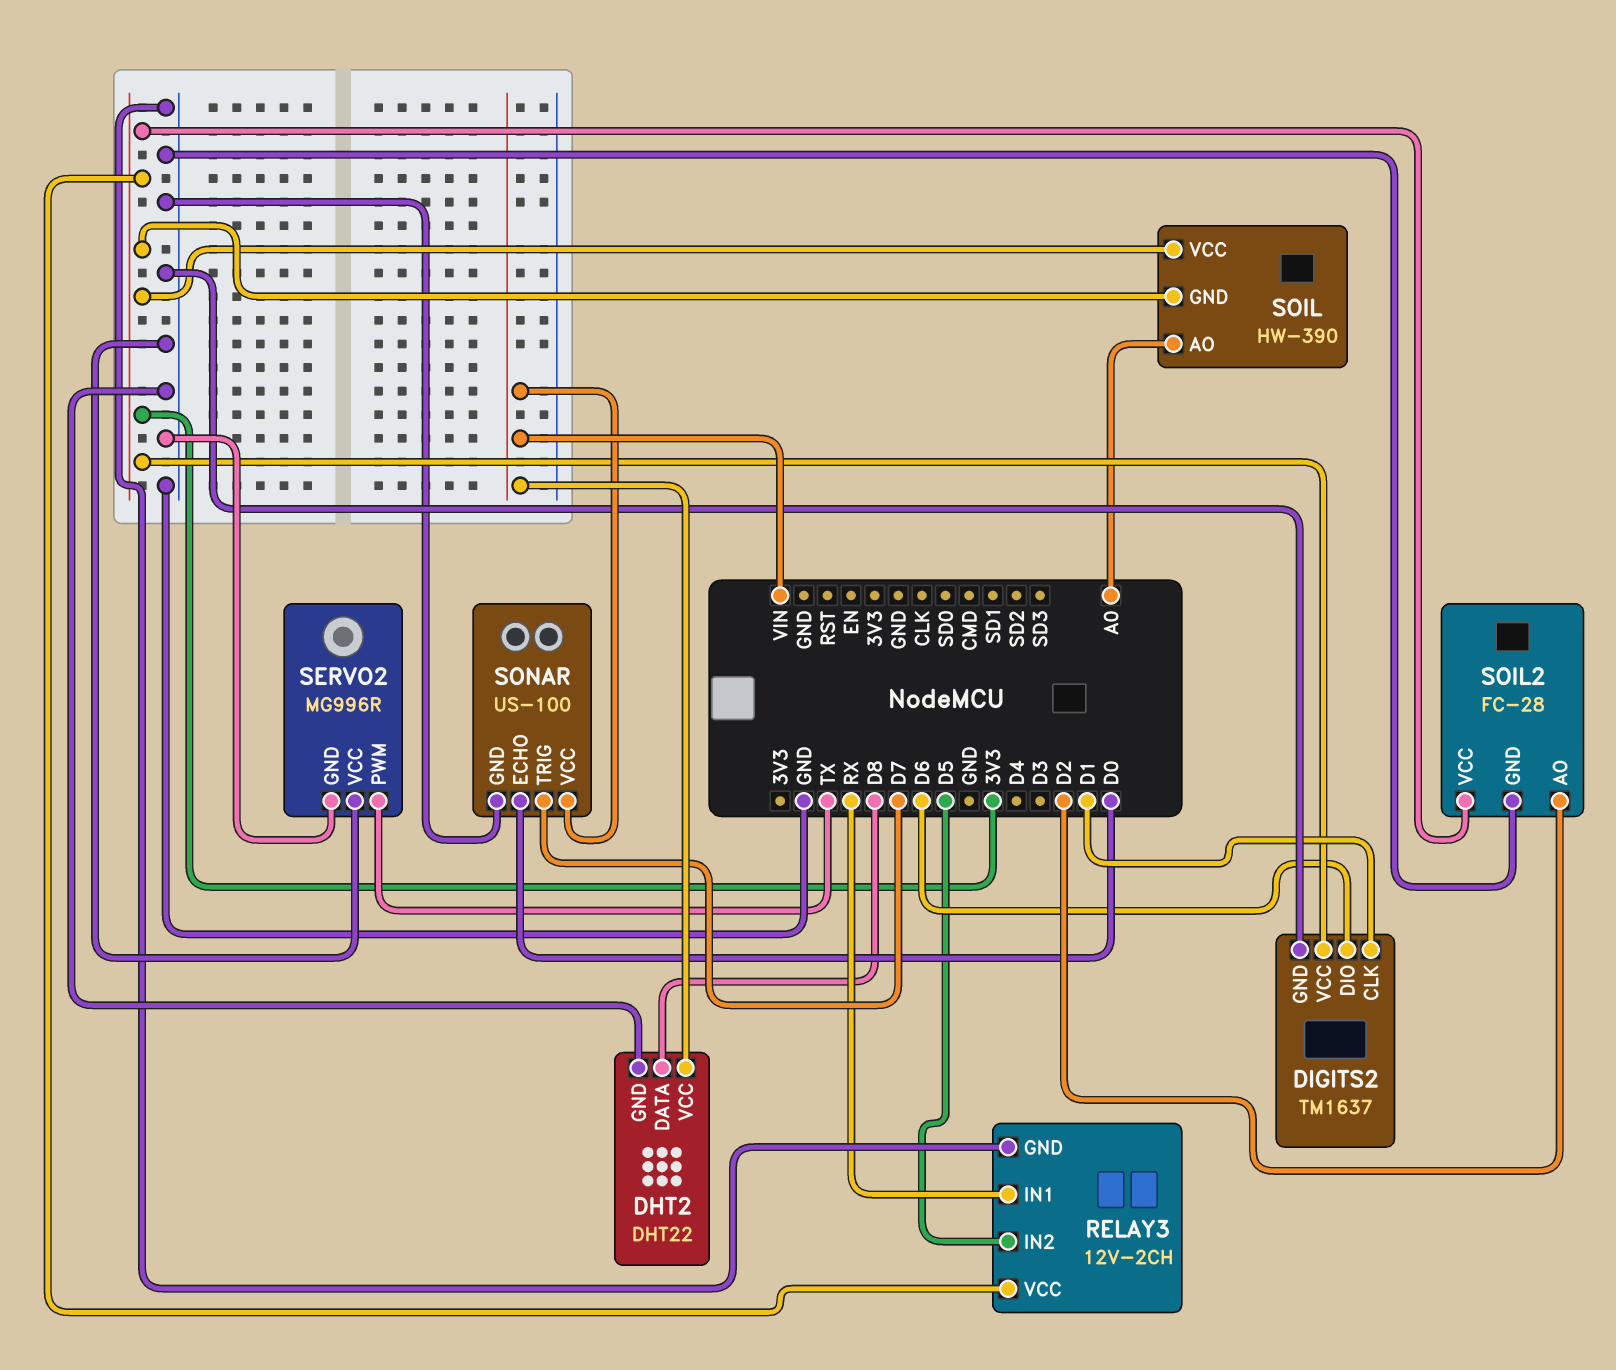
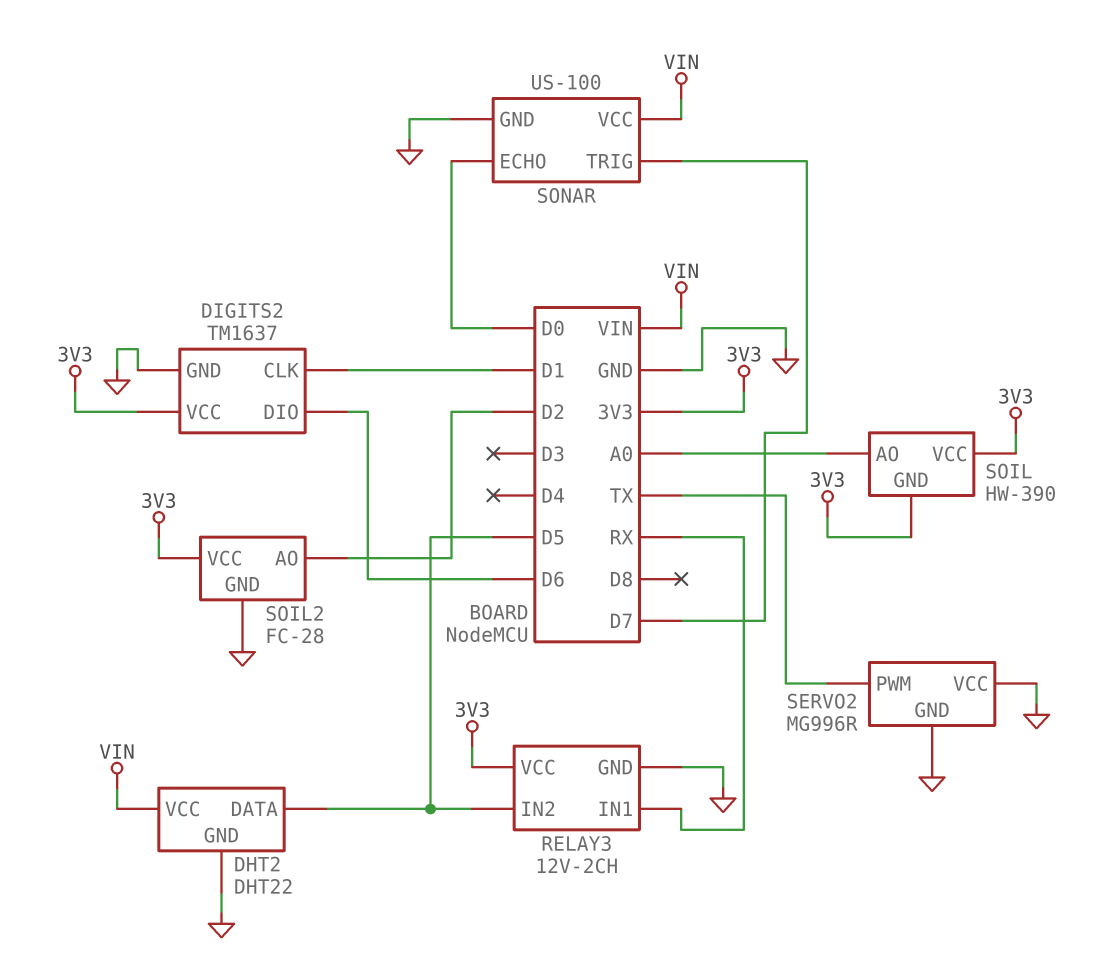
DHT2 pin DATA: D8 -> D5

